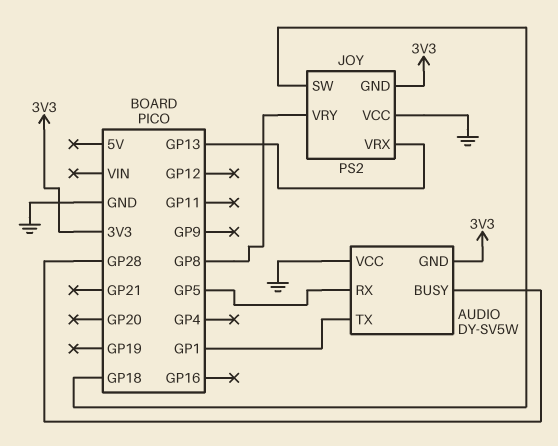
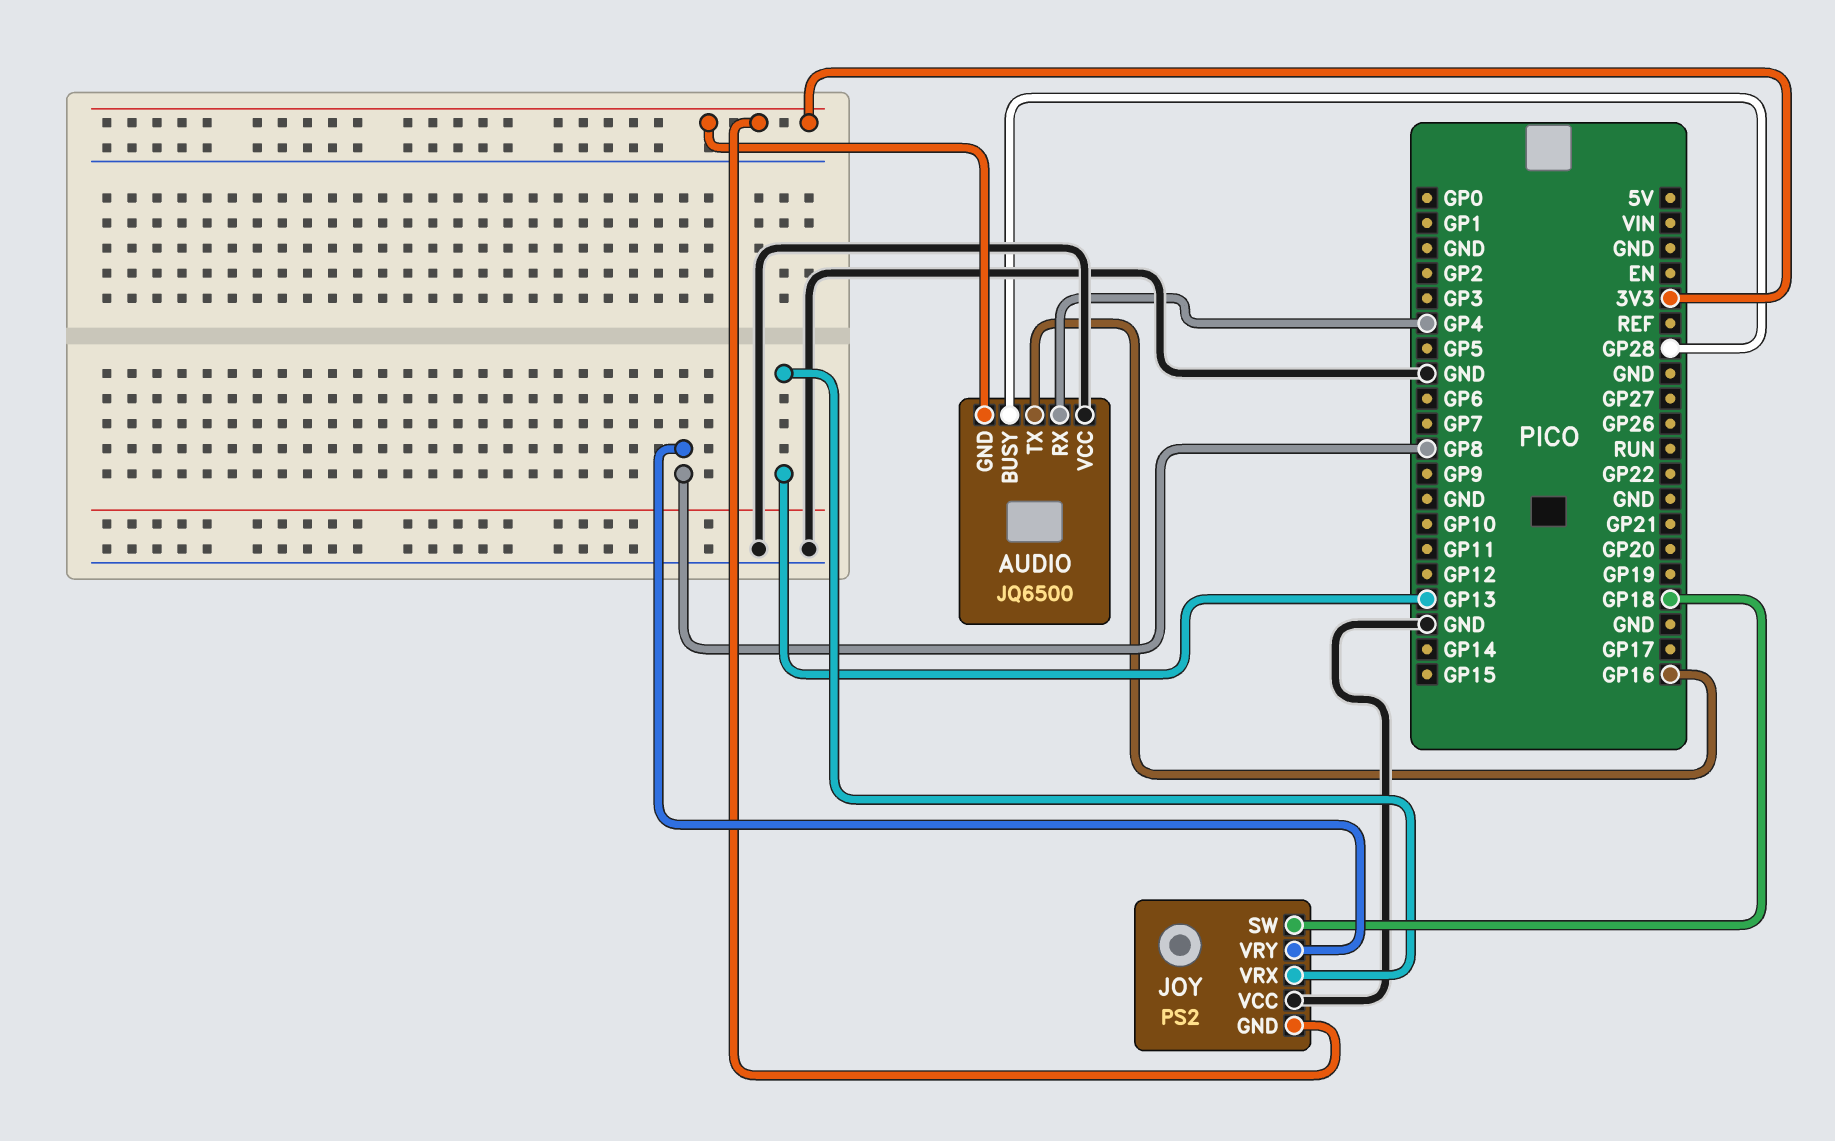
AUDIO: DY-SV5W -> JQ6500
AUDIO pin RX: GP5 -> GP4
AUDIO pin TX: GP1 -> GP16

